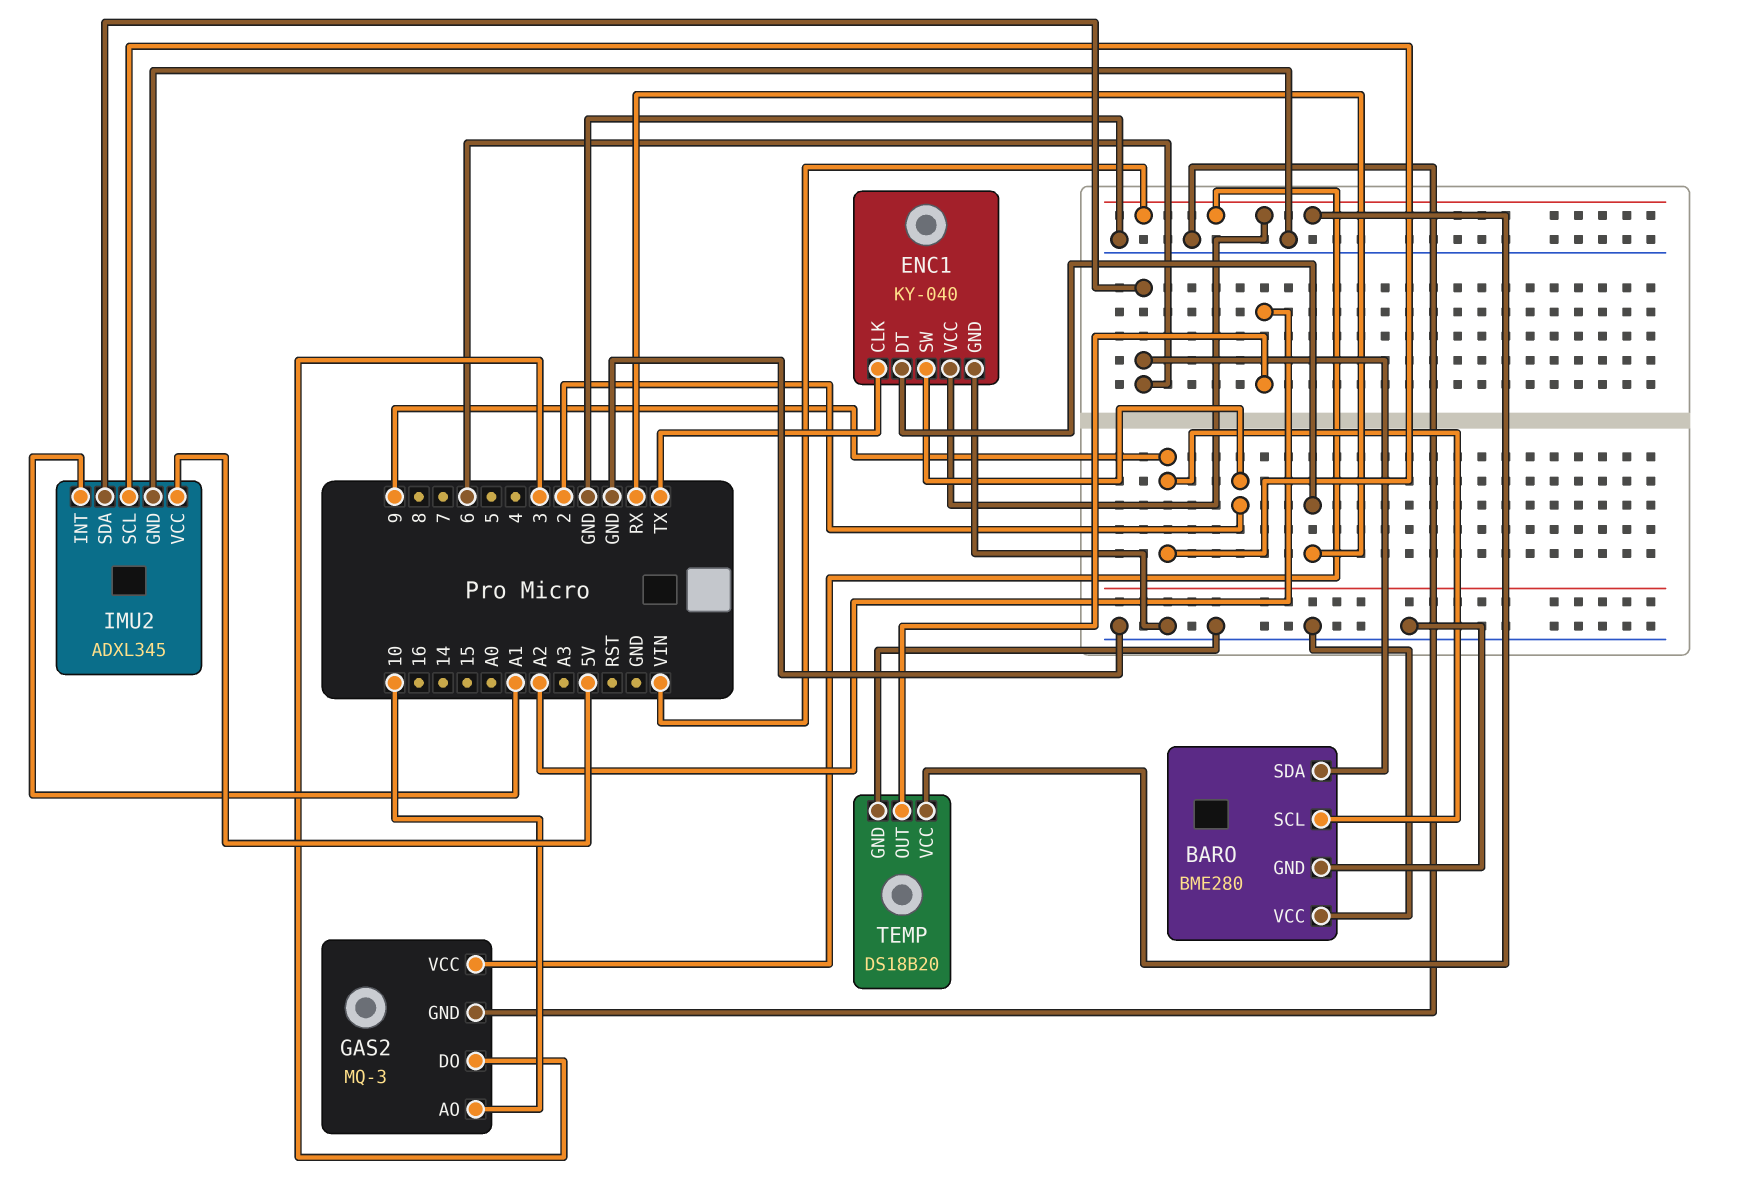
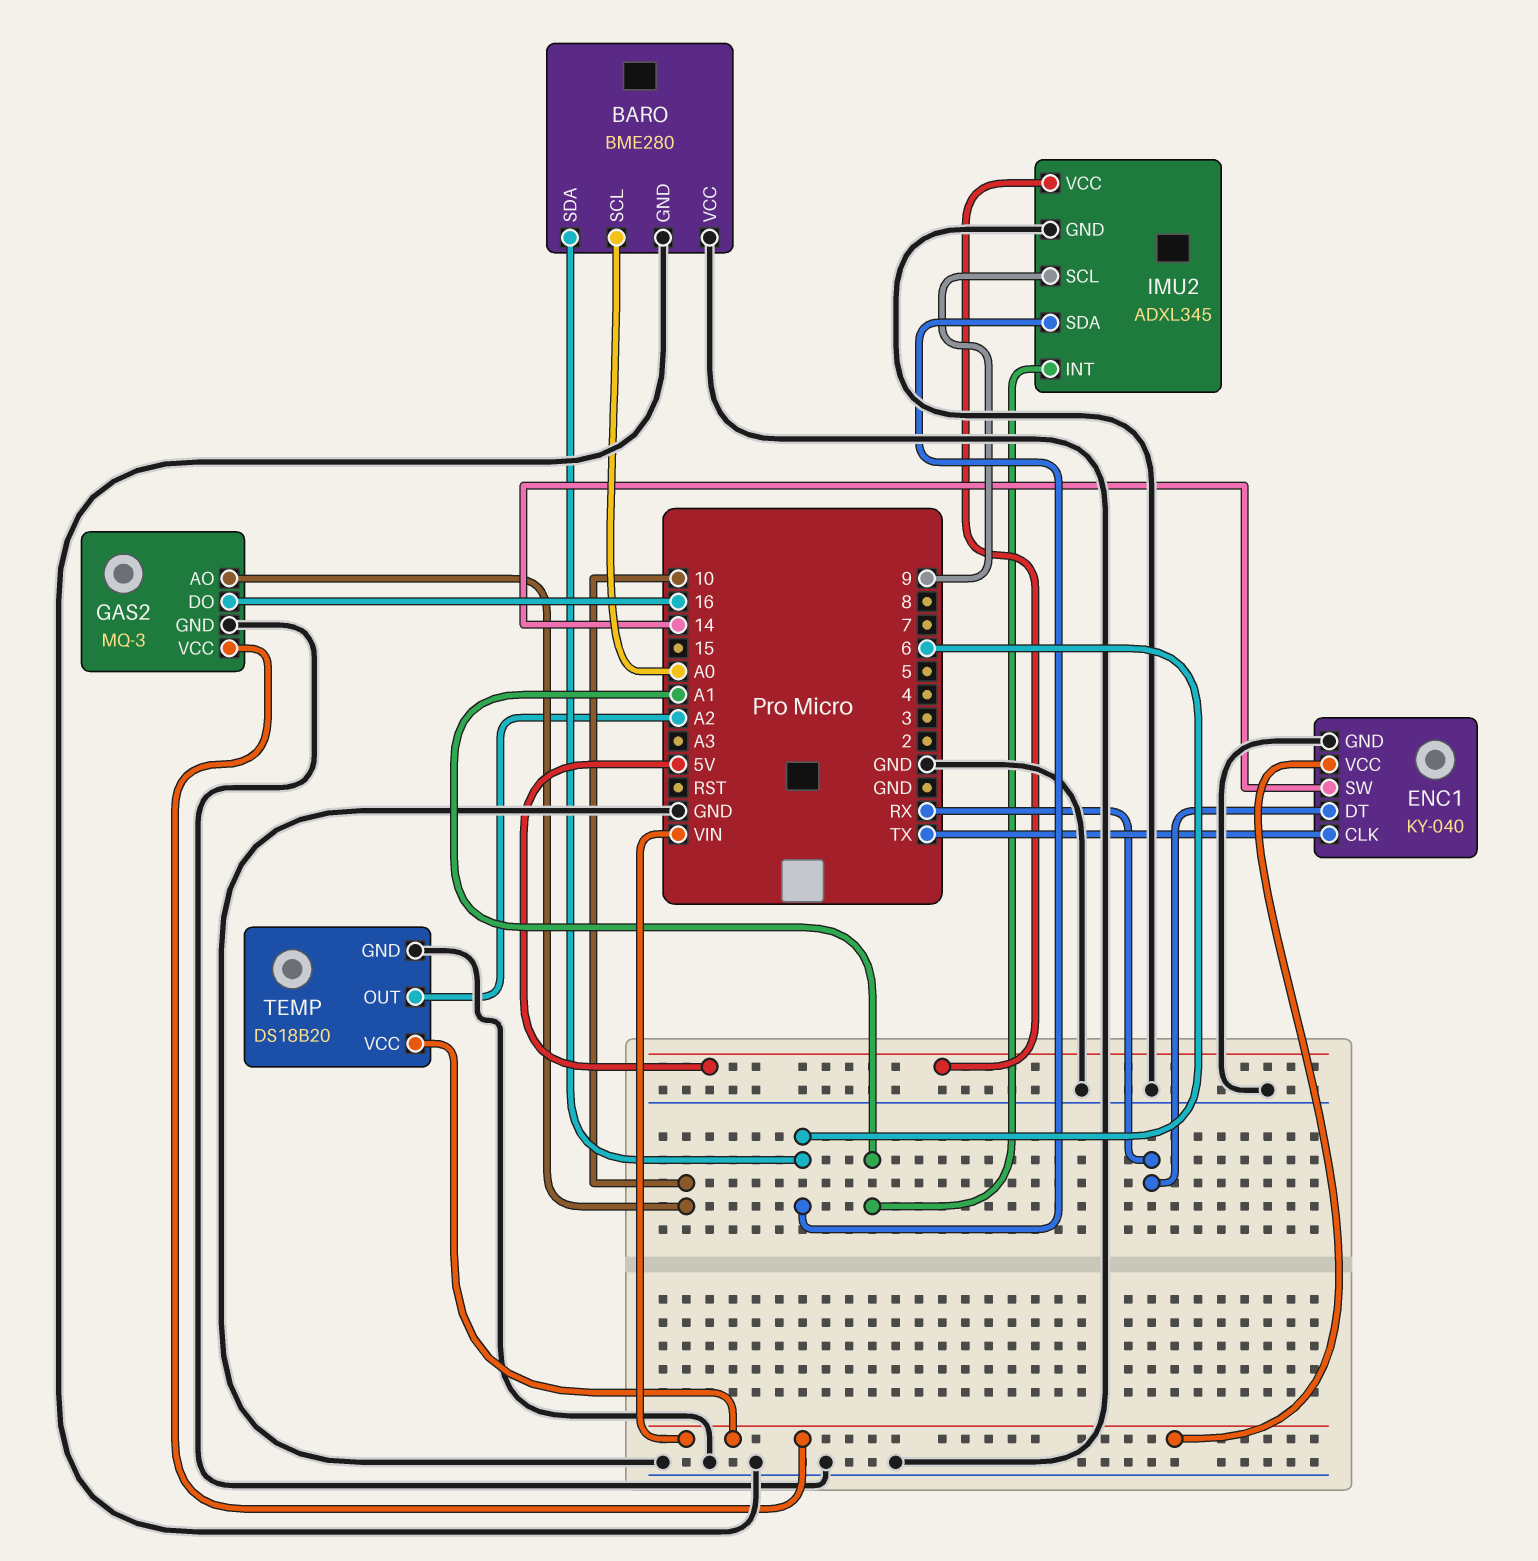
BARO pin SCL: 9 -> A0
ENC1 pin SW: 2 -> 14
GAS2 pin DO: 3 -> 16

